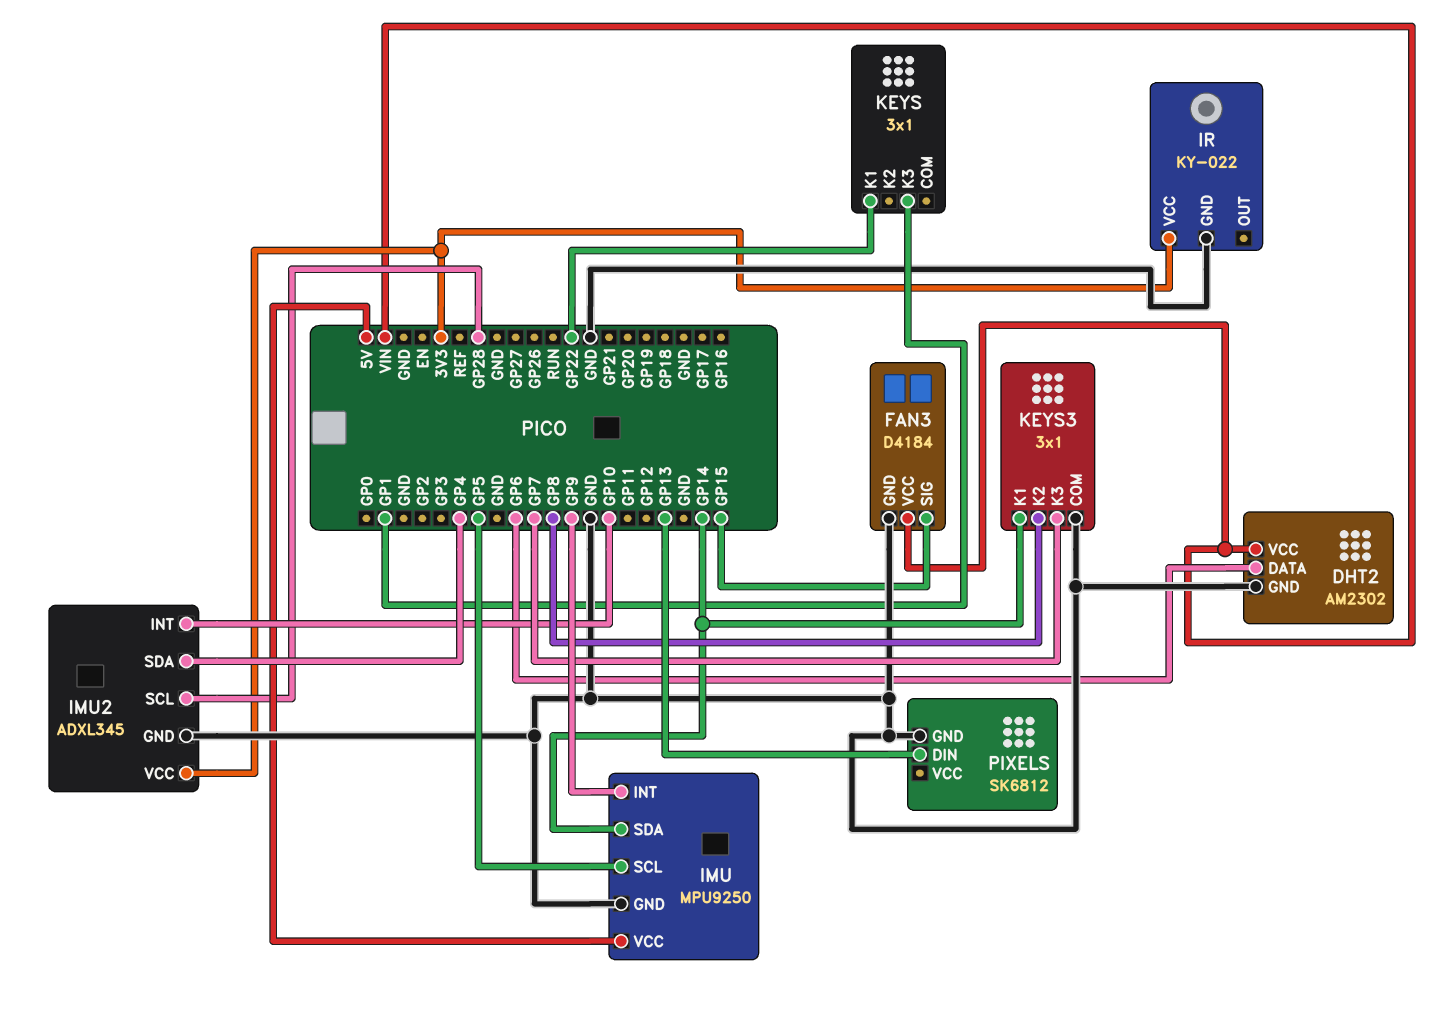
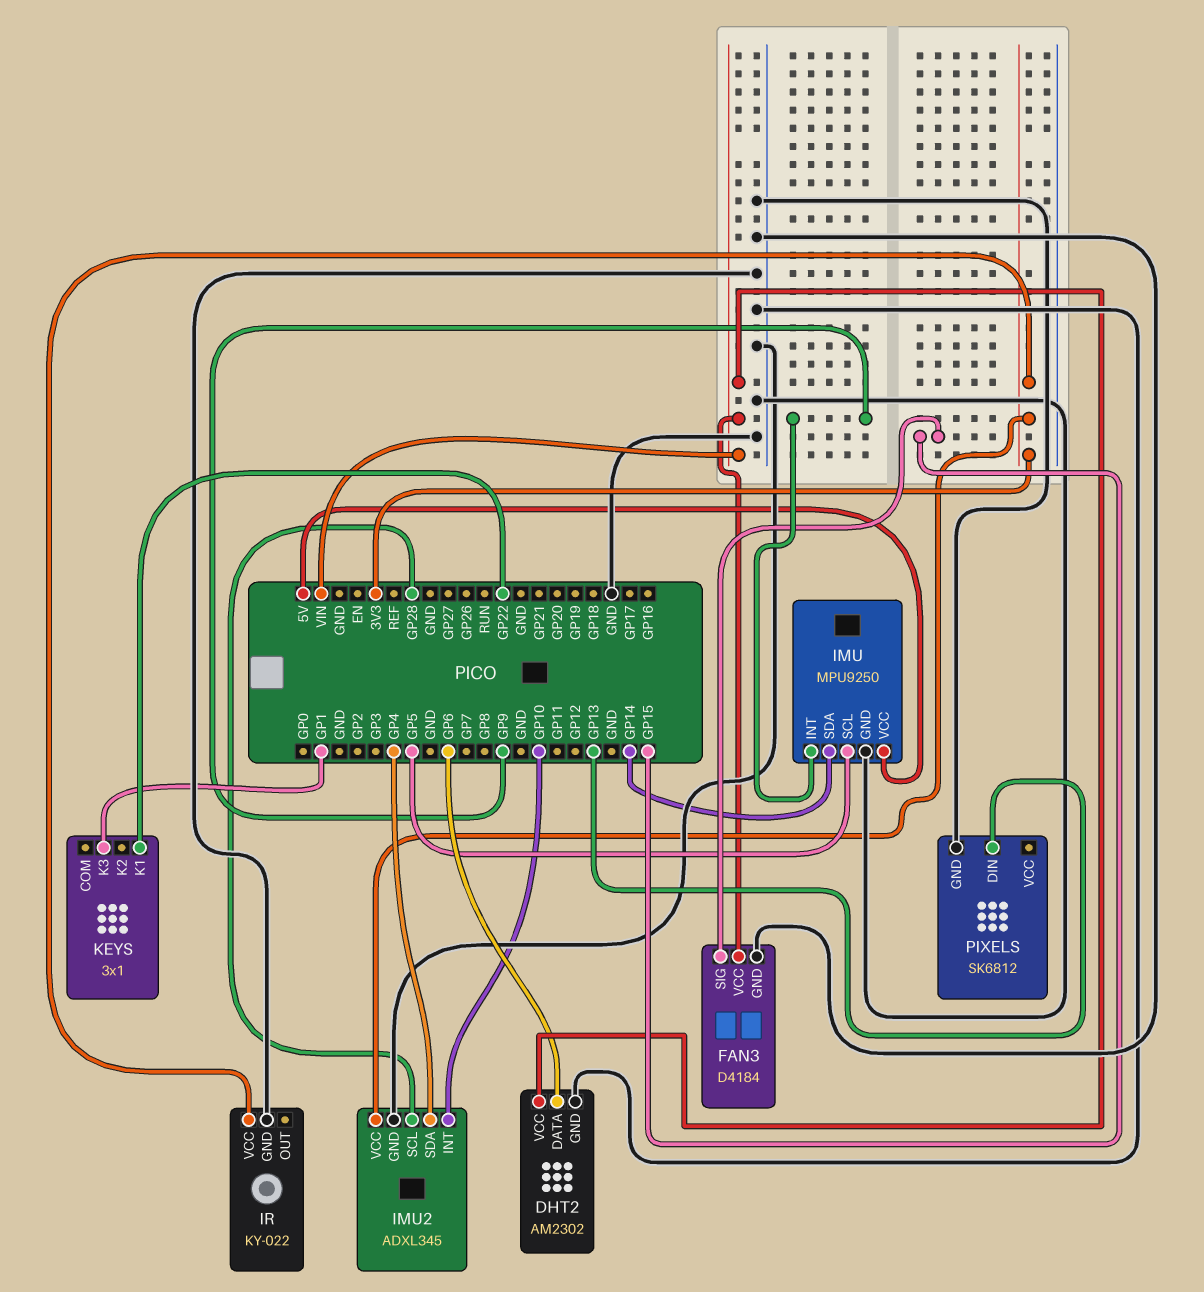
KEYS3: 3x1 -> none
KEYS3 pin COM: GND -> none
KEYS3 pin K1: GP14 -> none
KEYS3 pin K2: GP8 -> none
KEYS3 pin K3: GP7 -> none

